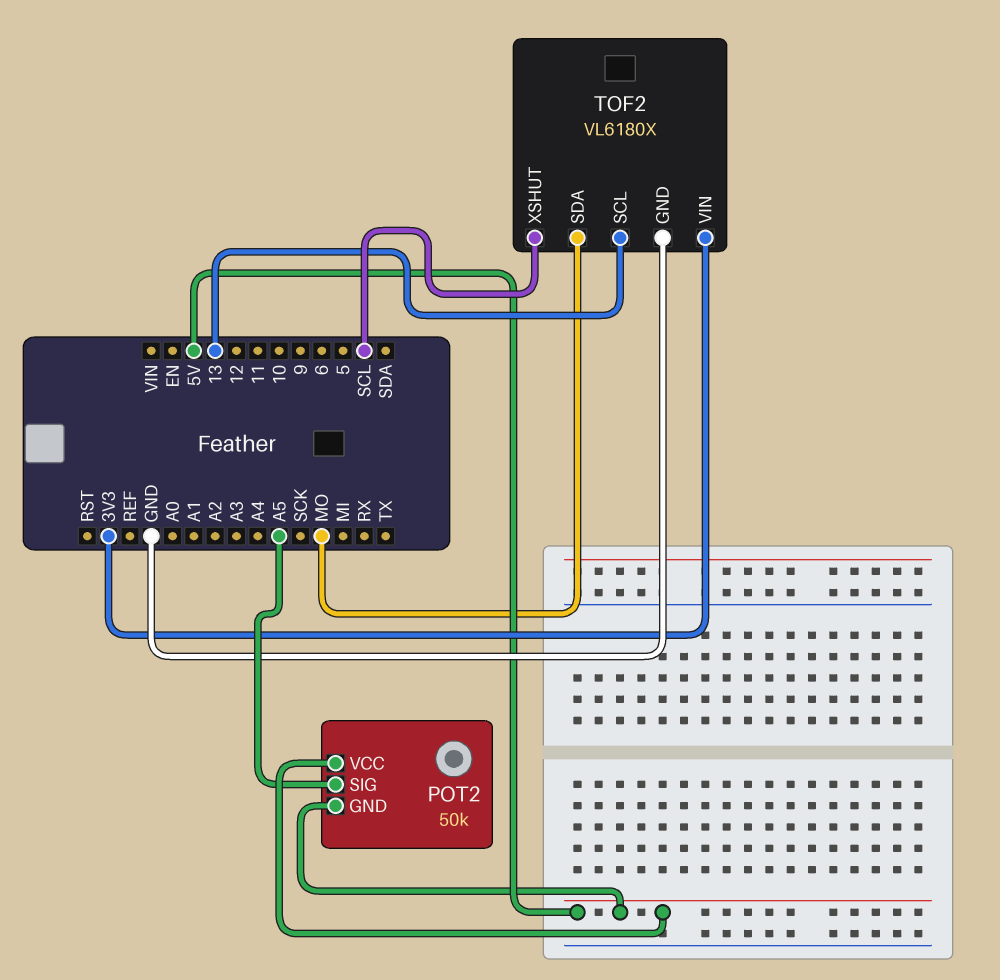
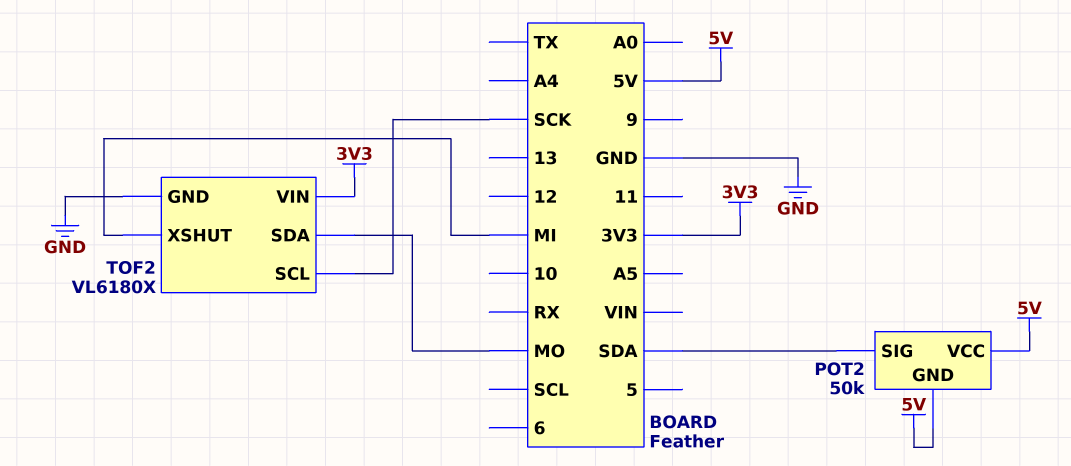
POT2 pin SIG: A5 -> SDA
TOF2 pin SCL: 13 -> SCK
TOF2 pin XSHUT: SCL -> MI

